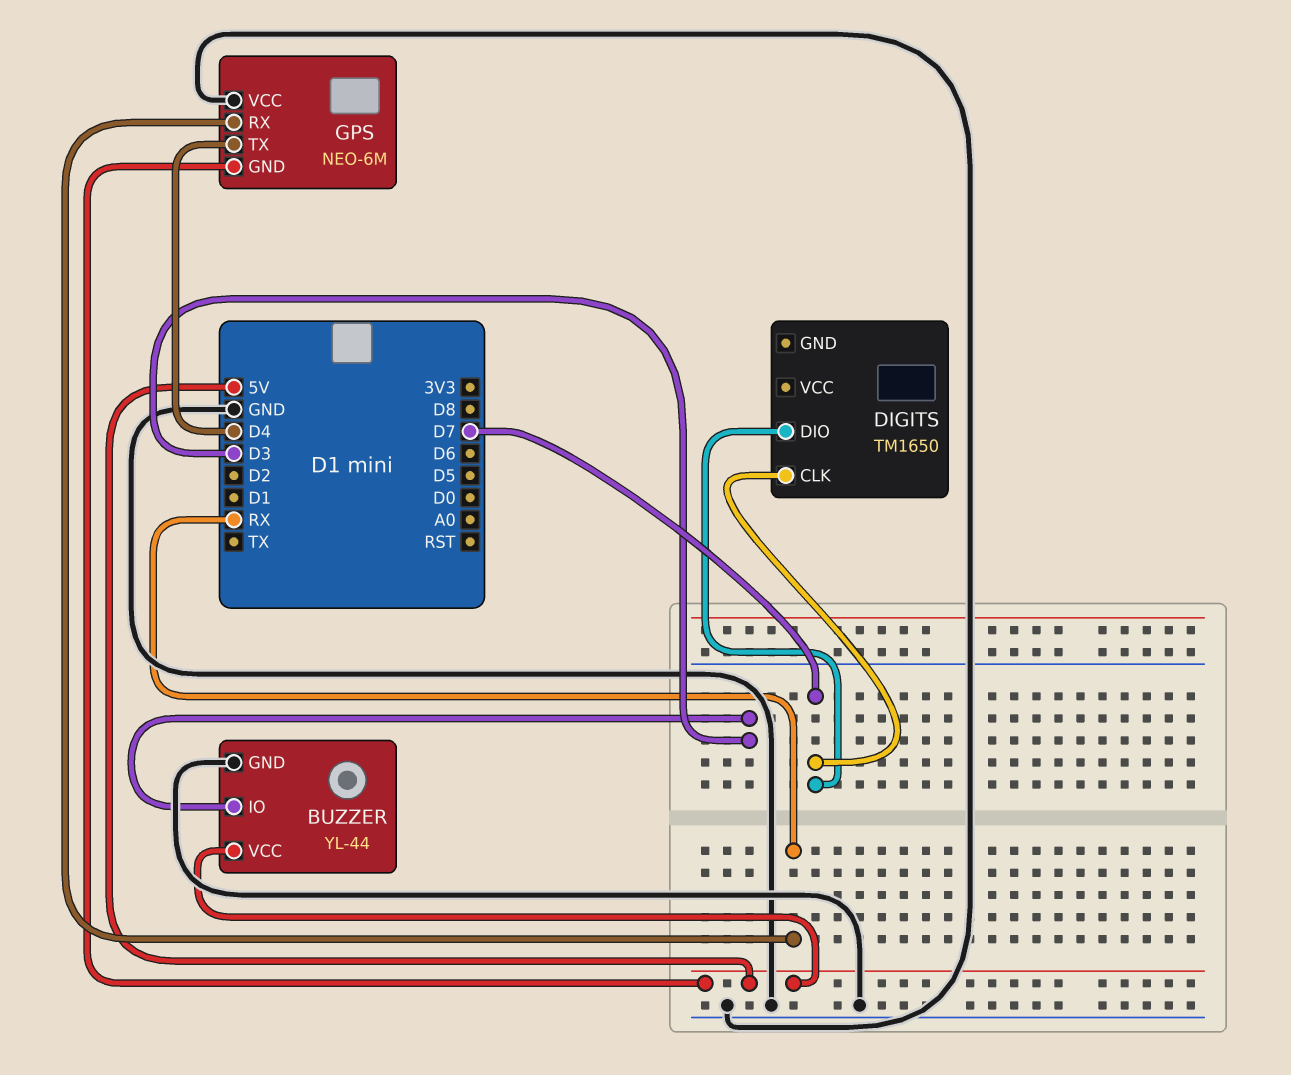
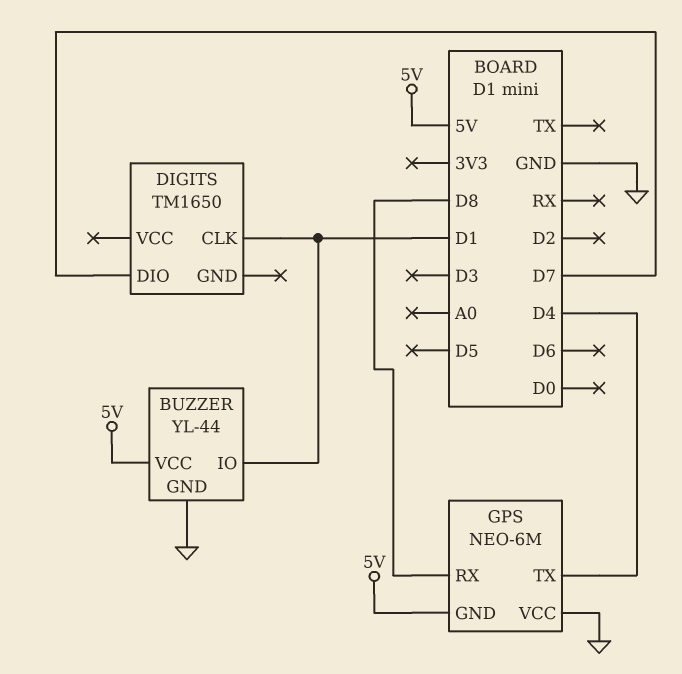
BUZZER pin IO: D3 -> D1
DIGITS pin CLK: D7 -> D1
GPS pin RX: RX -> D8

